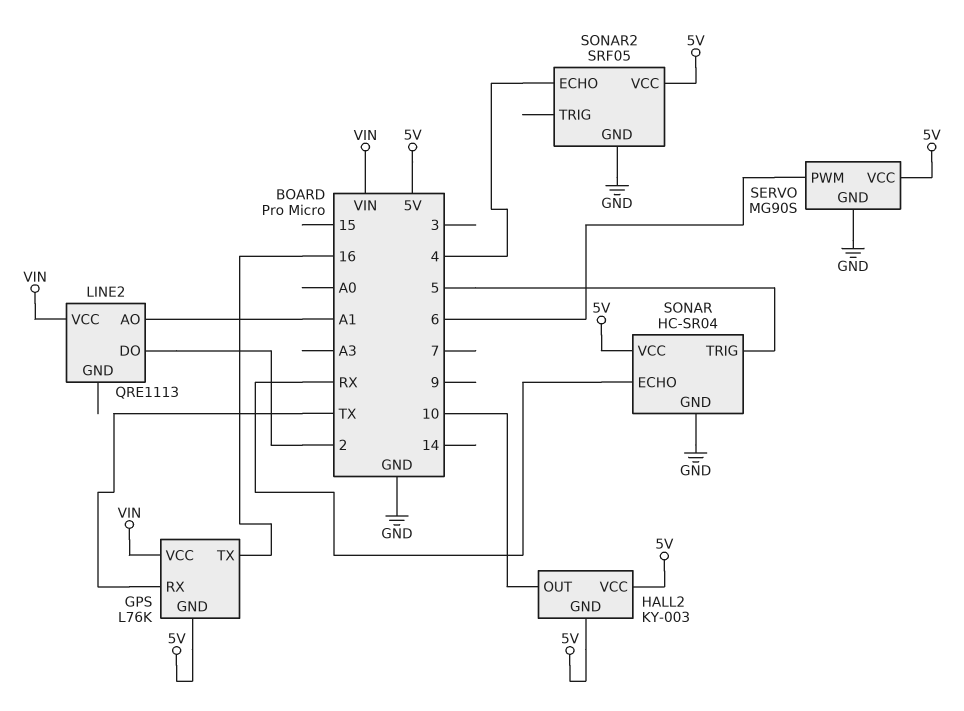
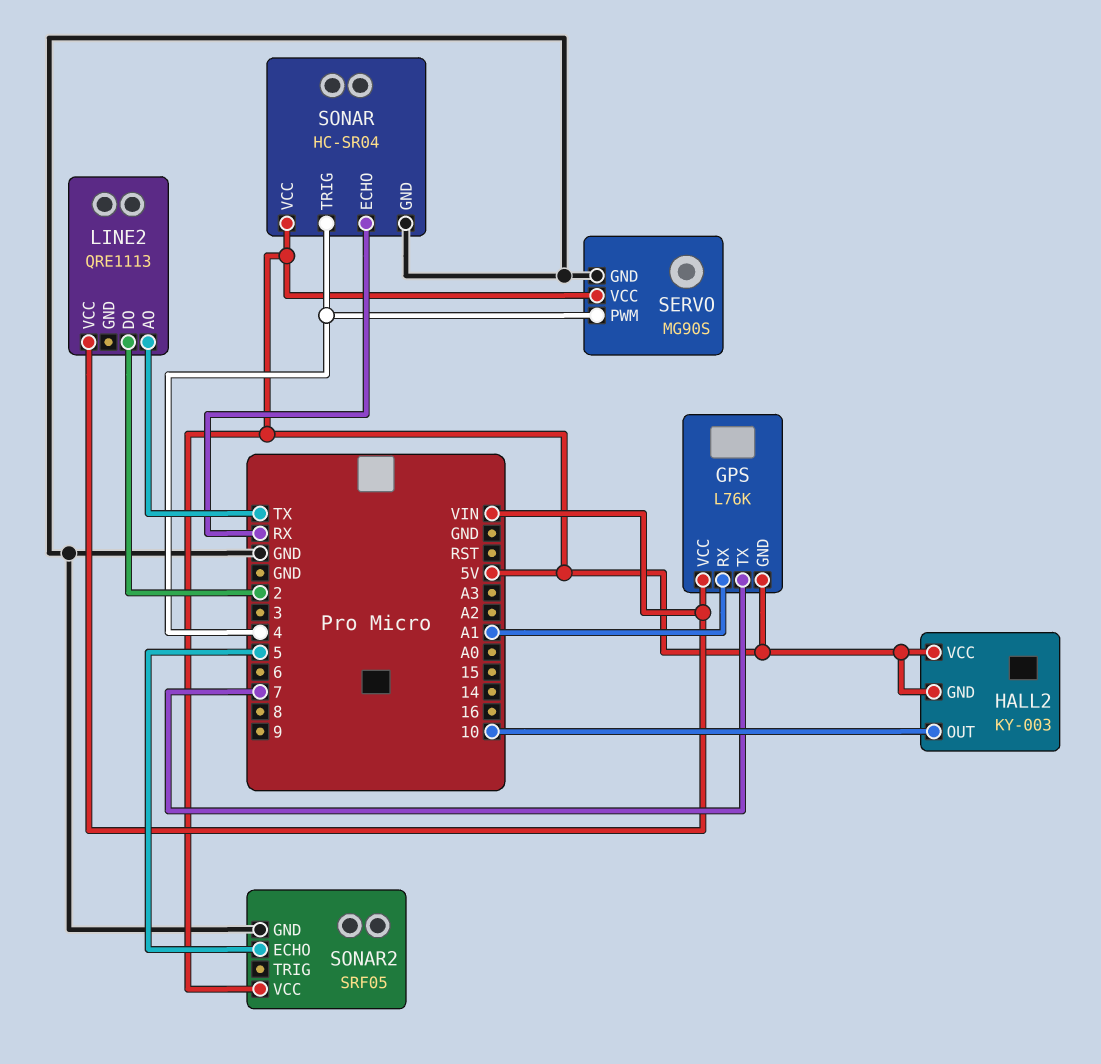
GPS pin RX: TX -> A1
GPS pin TX: 16 -> 7
LINE2 pin AO: A1 -> TX
SERVO pin PWM: 6 -> 4
SONAR pin TRIG: 5 -> 4
SONAR2 pin ECHO: 4 -> 5

